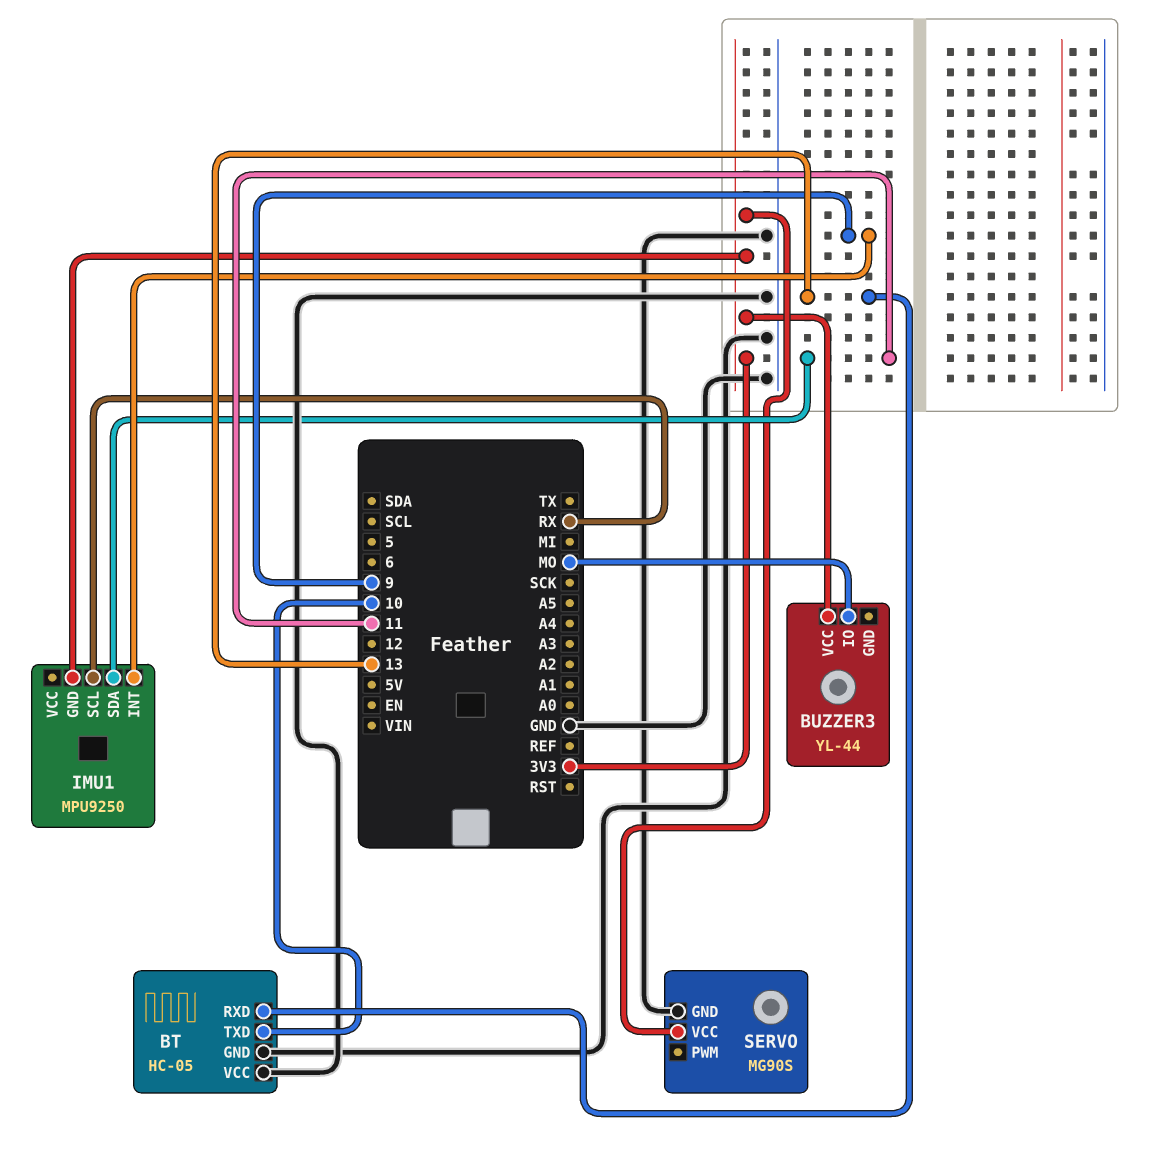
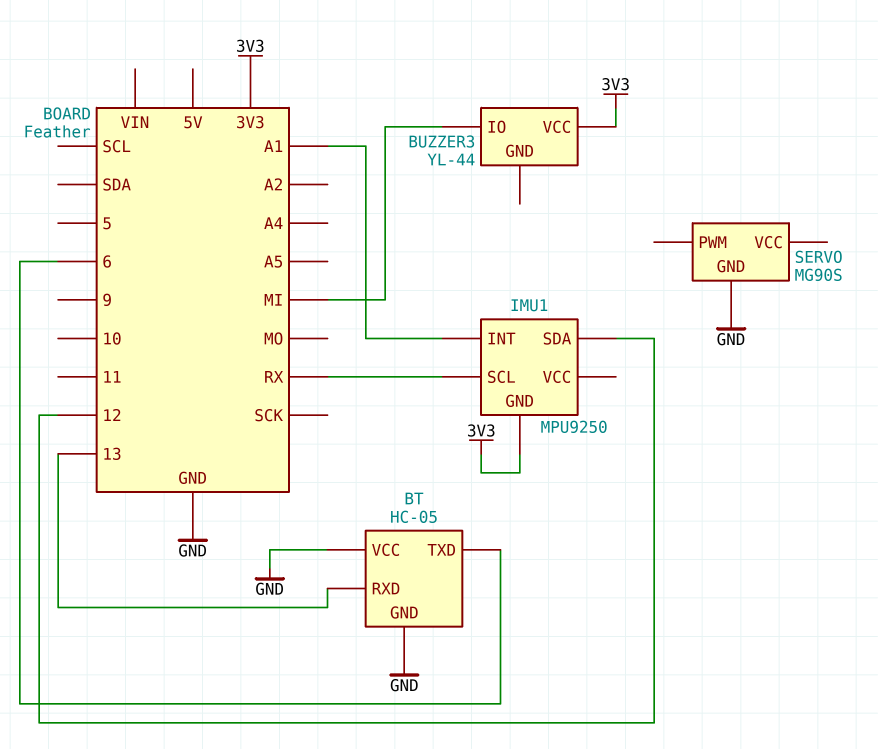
BT pin TXD: 10 -> 6
BUZZER3 pin IO: MO -> MI
IMU1 pin INT: 9 -> A1
IMU1 pin SDA: 11 -> 12
SERVO pin VCC: 3V3 -> none

